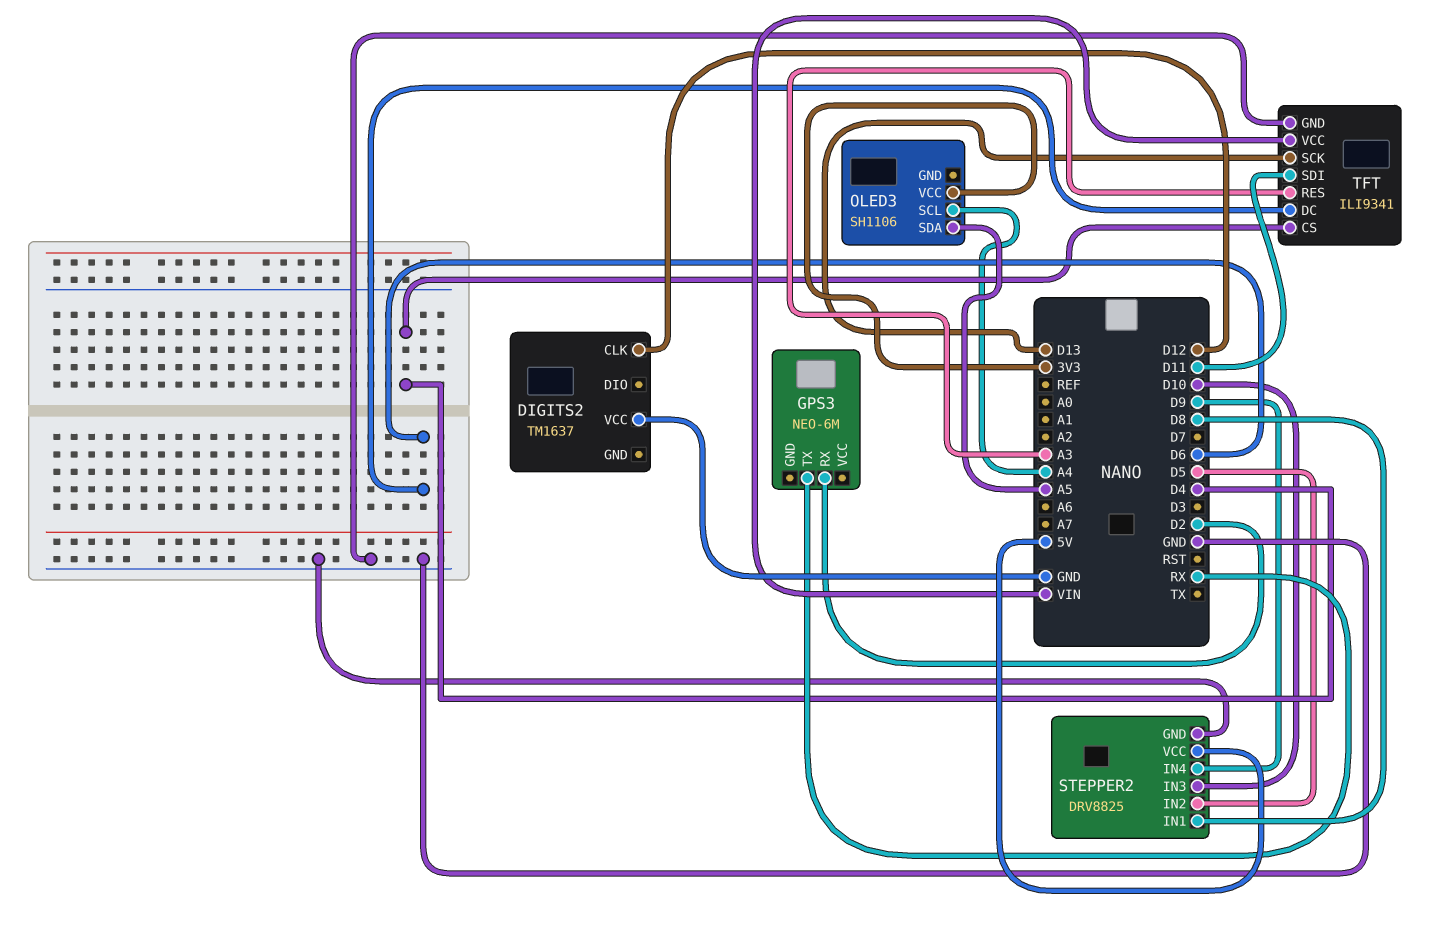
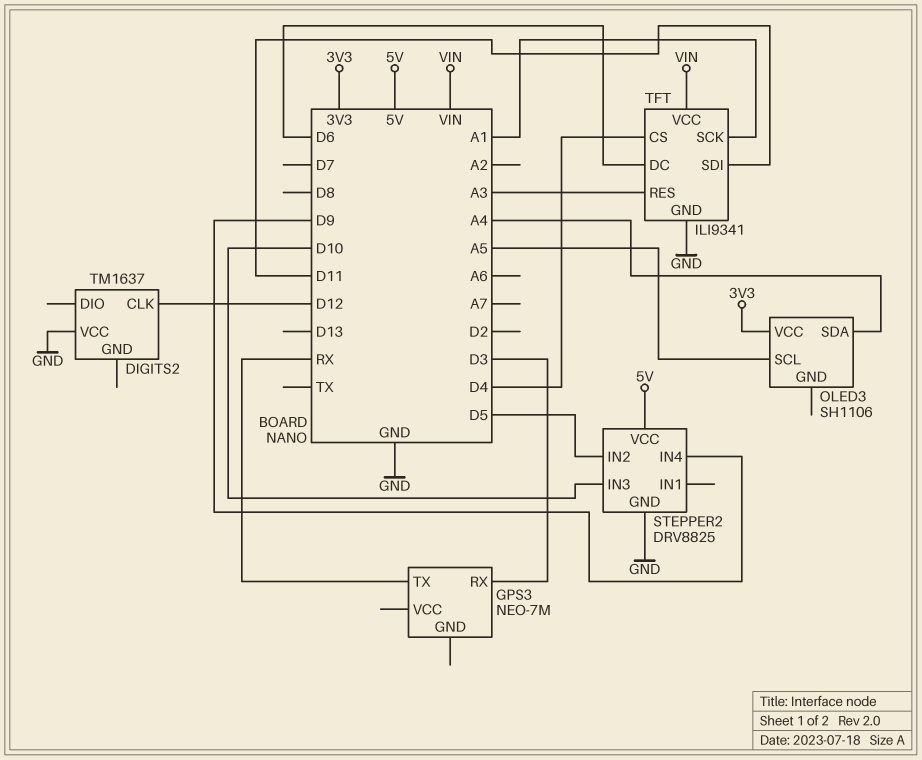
GPS3: NEO-6M -> NEO-7M
GPS3 pin RX: D2 -> D3
OLED3 pin SCL: A4 -> A5
OLED3 pin SDA: A5 -> A4
STEPPER2 pin IN1: D8 -> none
TFT pin SCK: D13 -> A1

